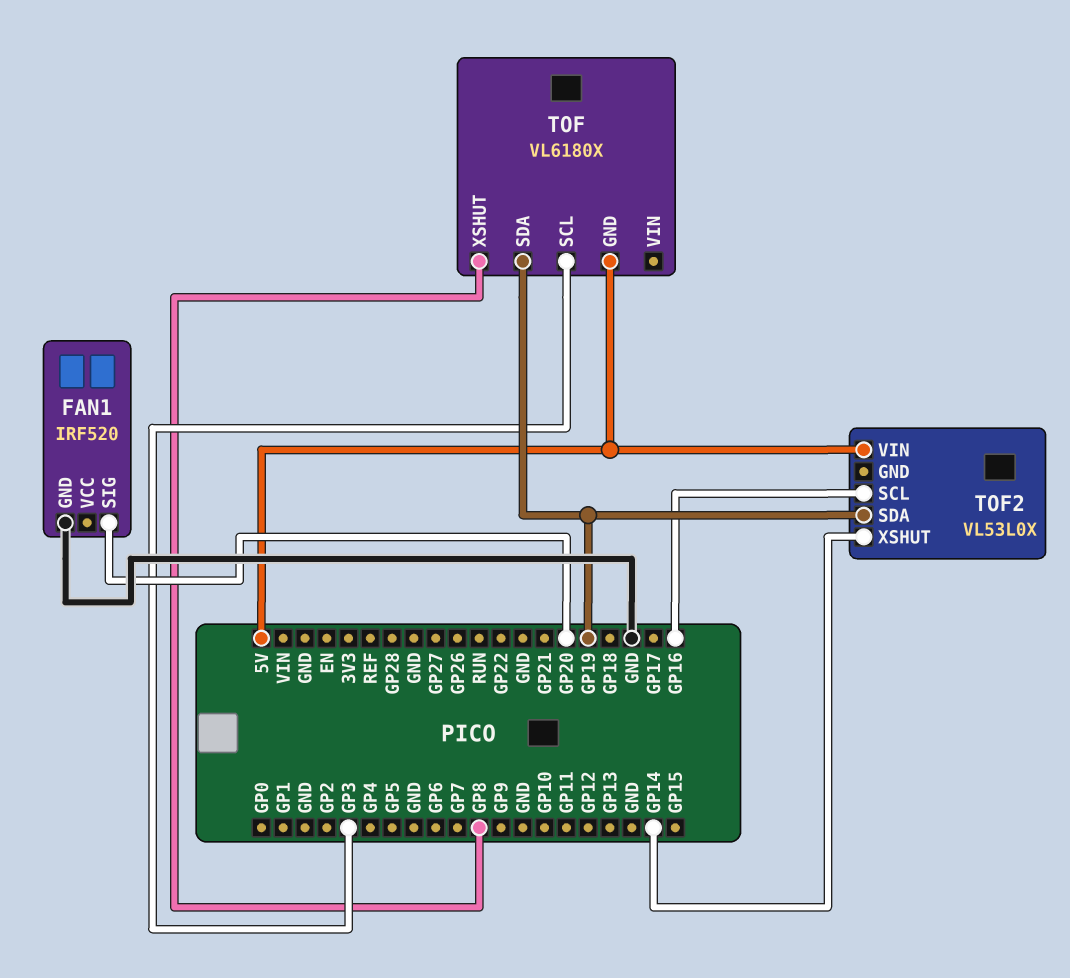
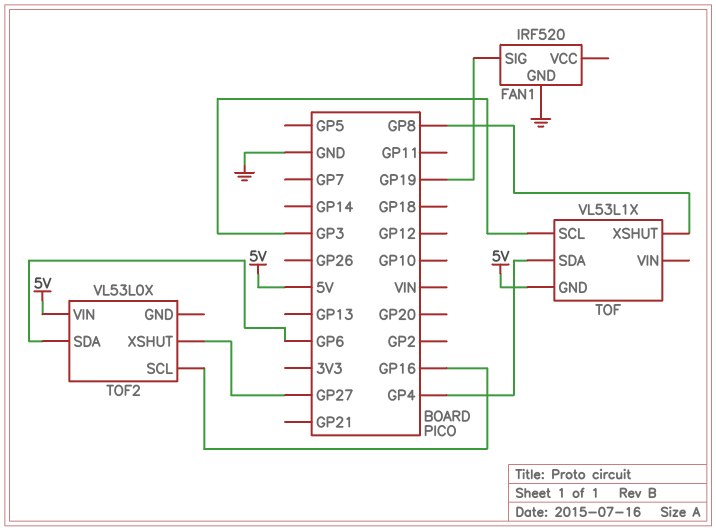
FAN1 pin SIG: GP20 -> GP19
TOF: VL6180X -> VL53L1X
TOF pin SDA: GP19 -> GP4
TOF2 pin SDA: GP19 -> GP6
TOF2 pin XSHUT: GP14 -> GP27

